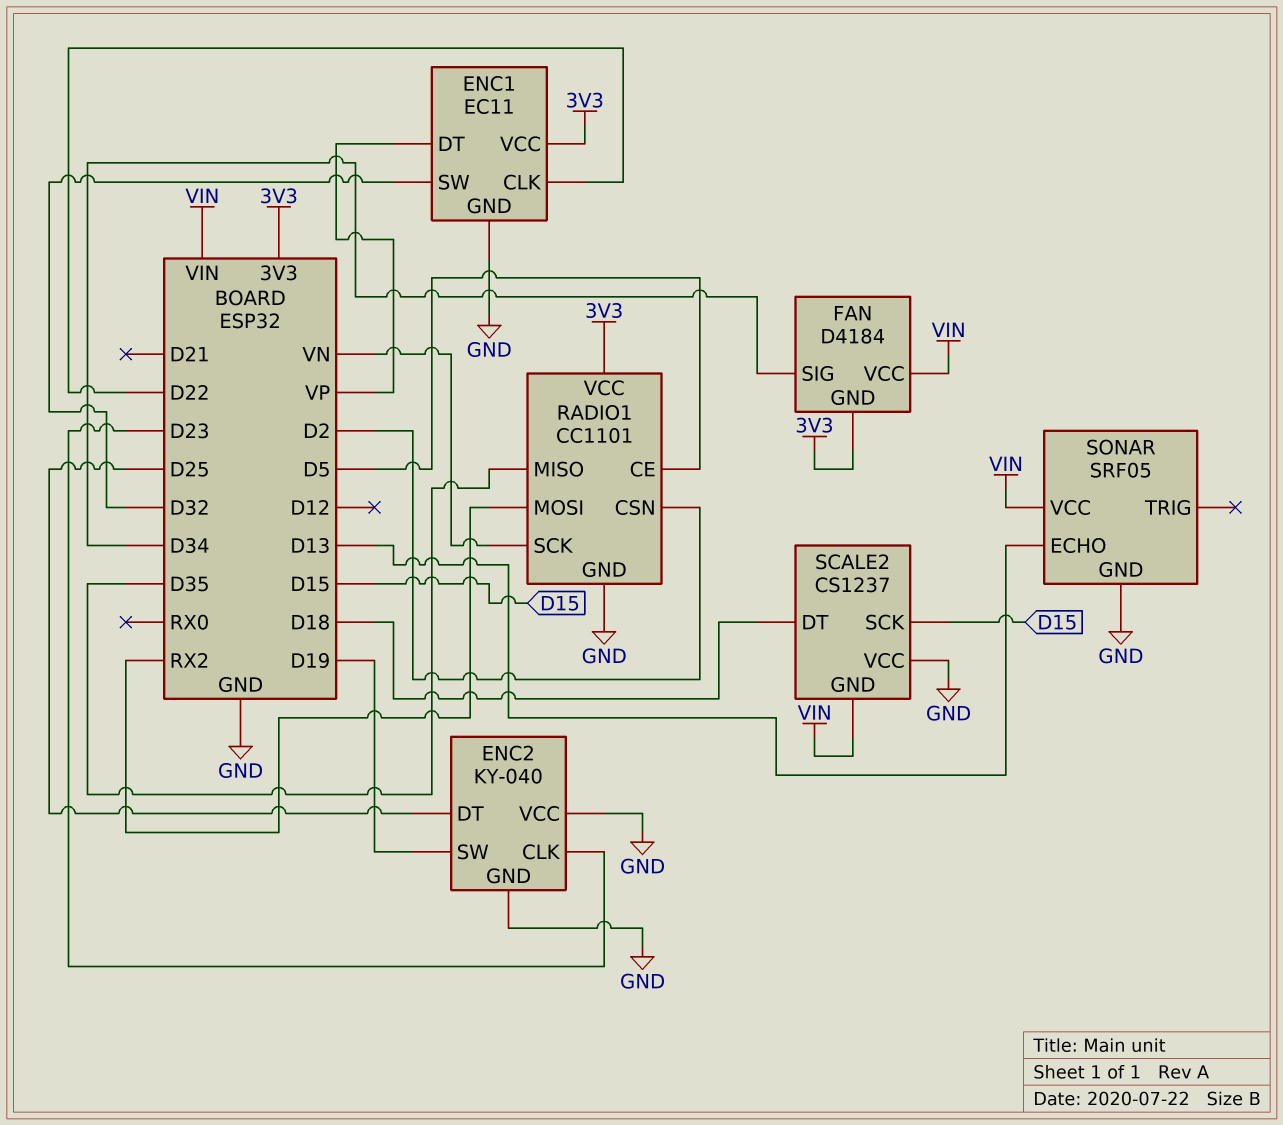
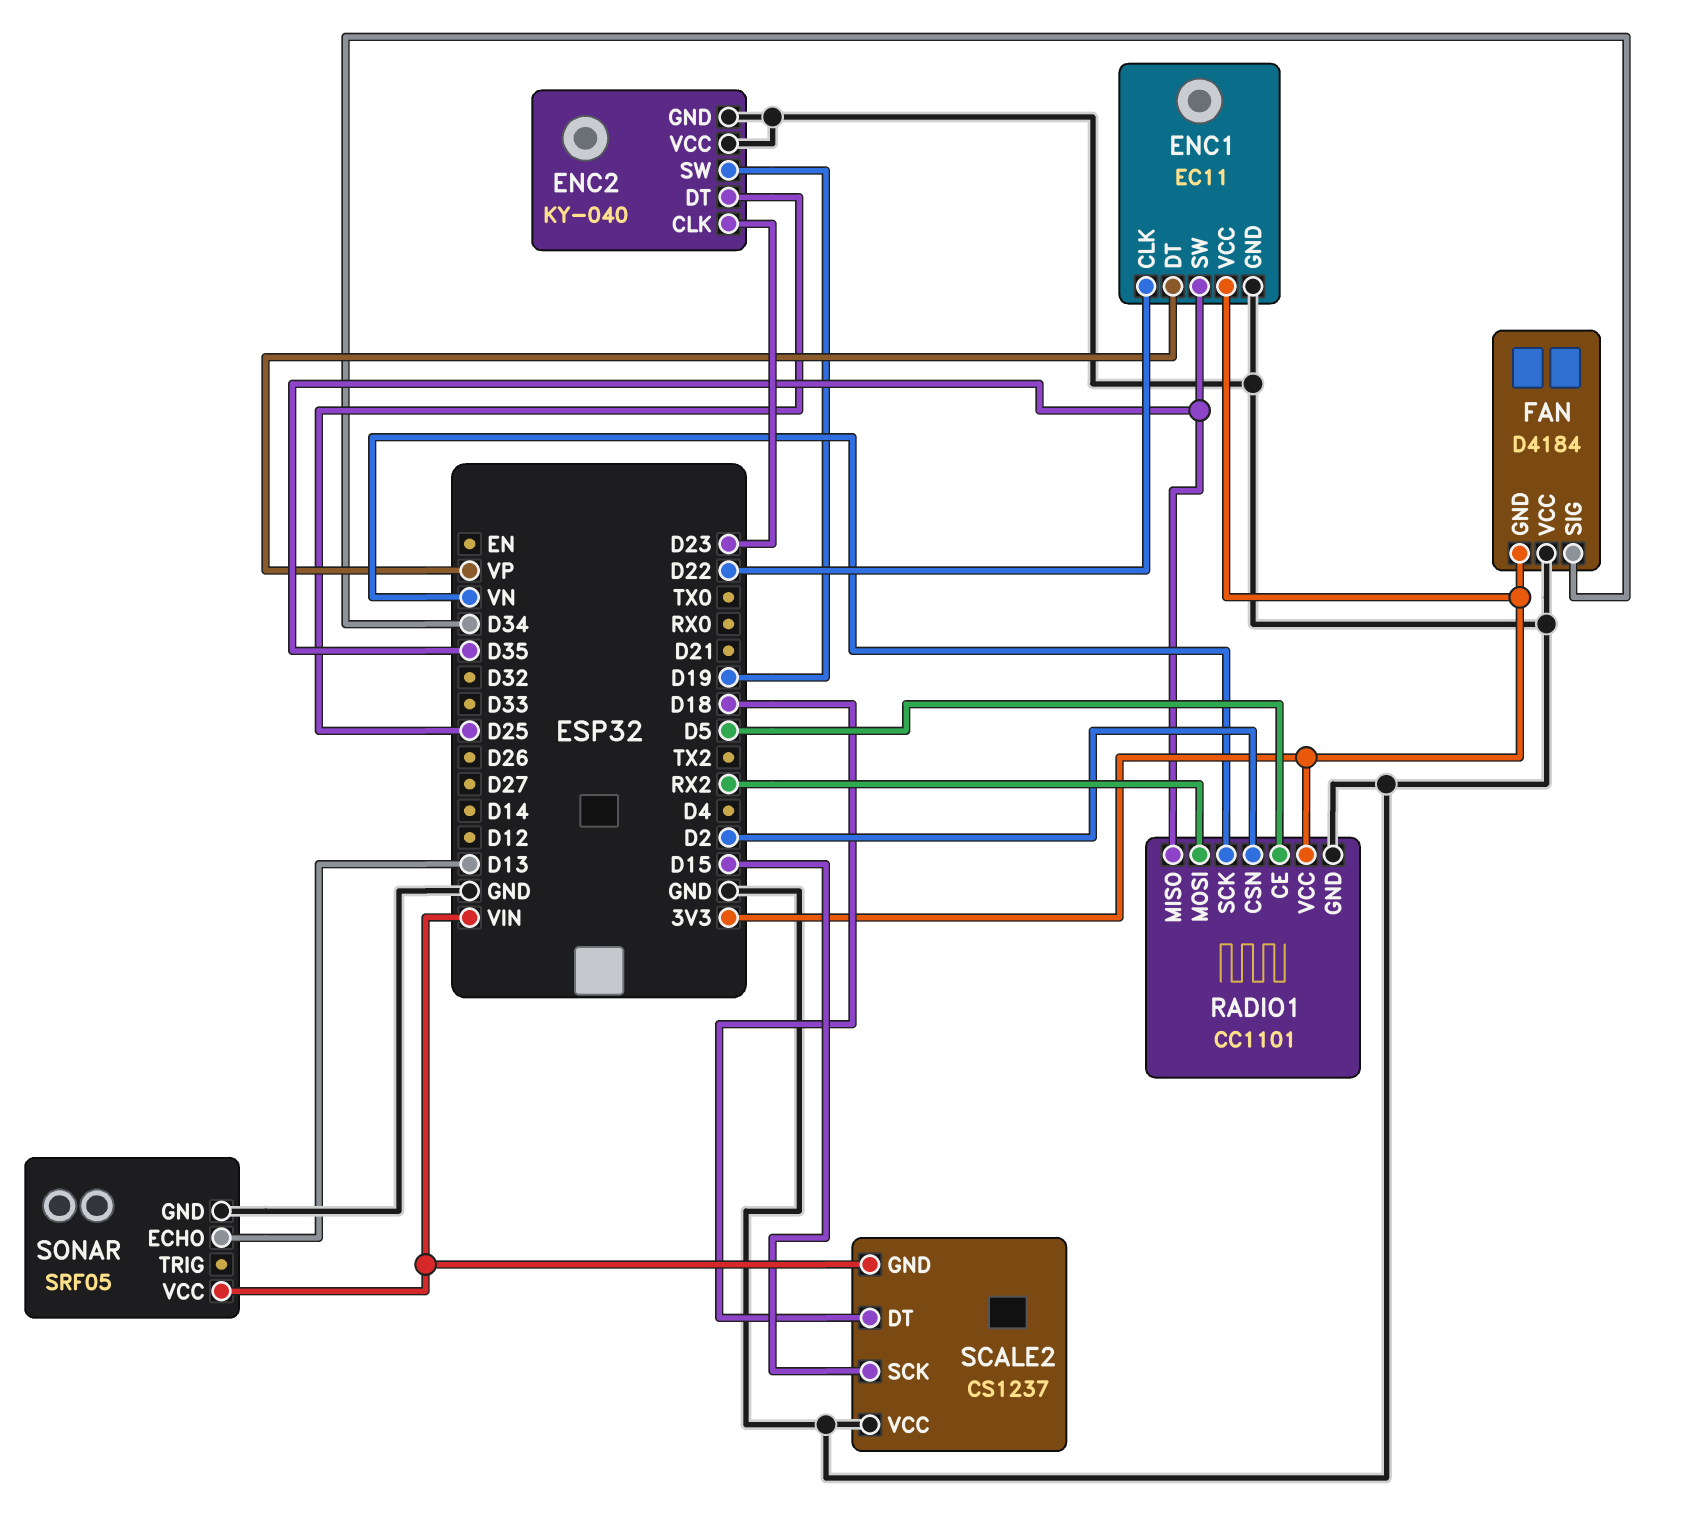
ENC1 pin SW: D32 -> D35
FAN pin VCC: VIN -> GND

